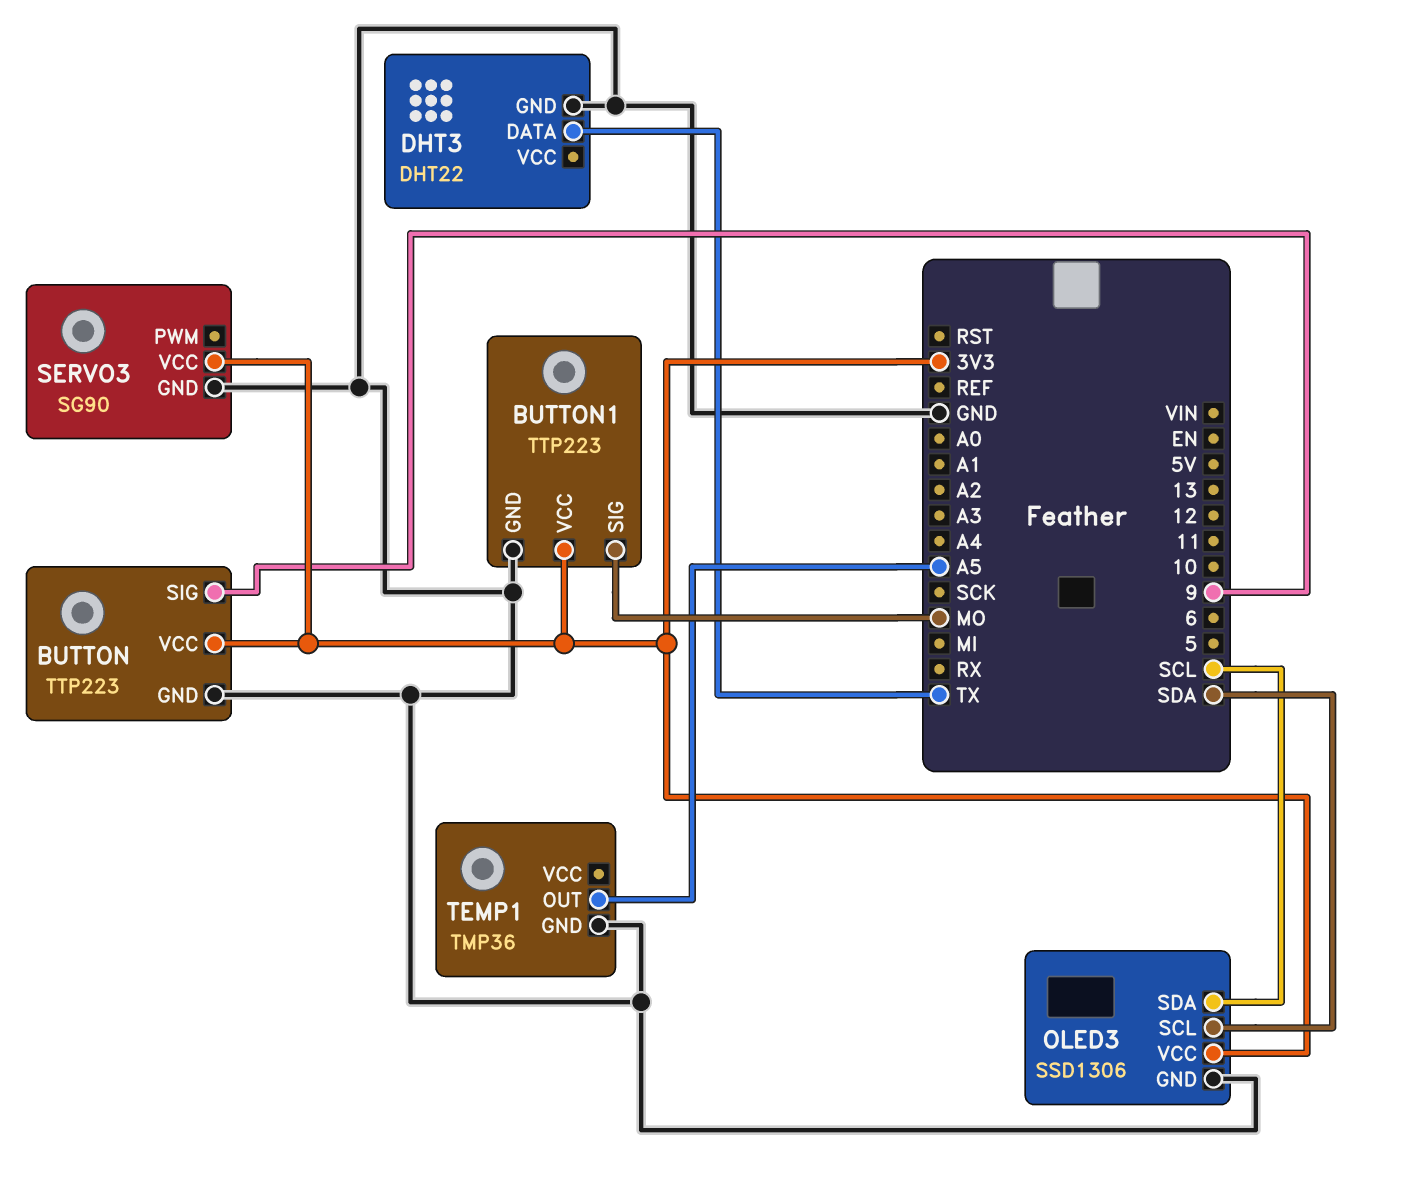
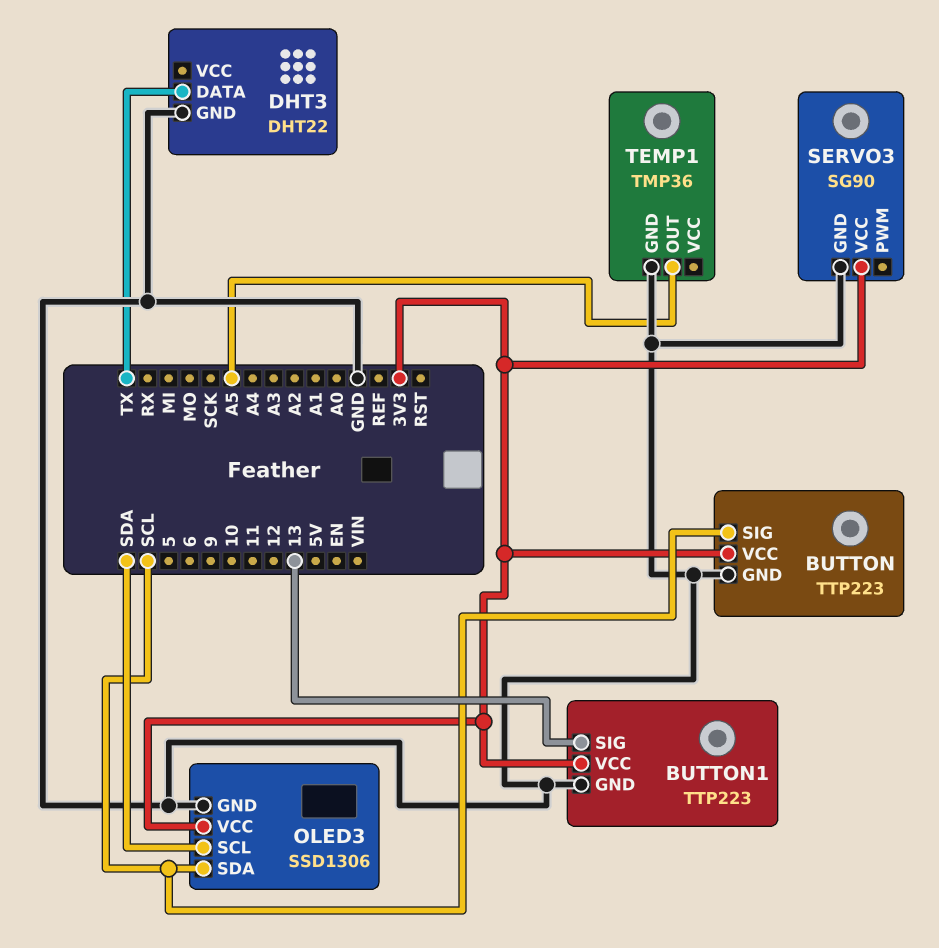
BUTTON pin SIG: 9 -> SCL
BUTTON1 pin SIG: MO -> 13

